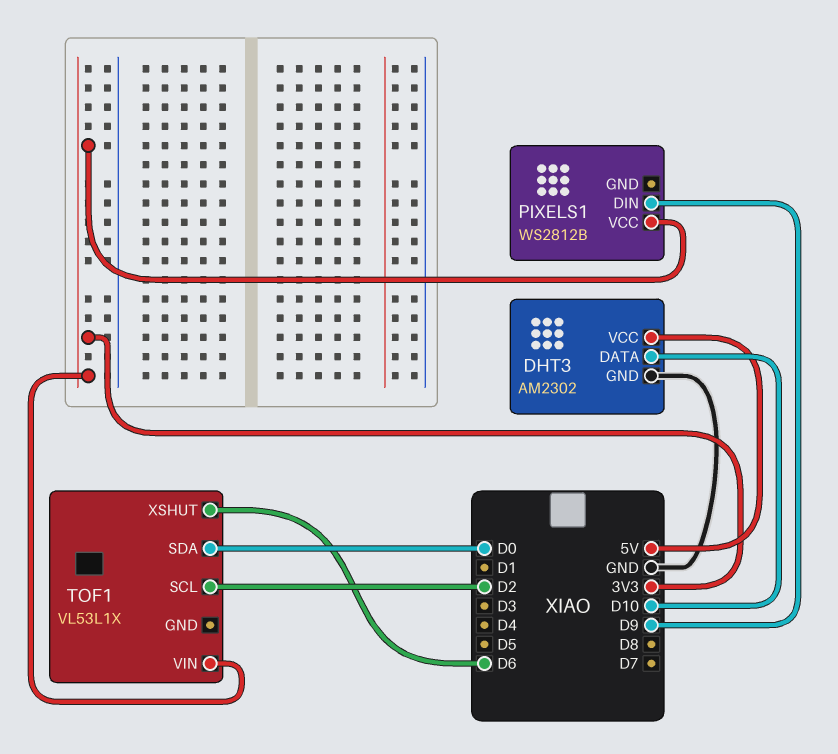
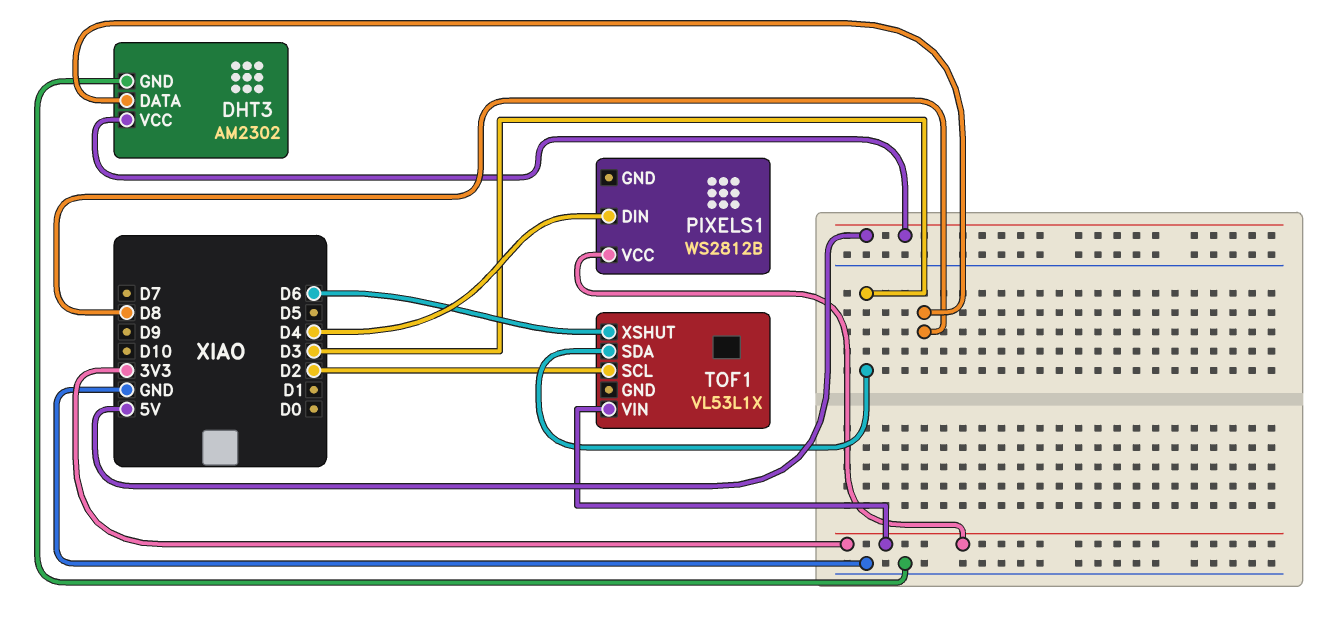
DHT3 pin DATA: D10 -> D8
PIXELS1 pin DIN: D9 -> D4
TOF1 pin SDA: D0 -> D3

